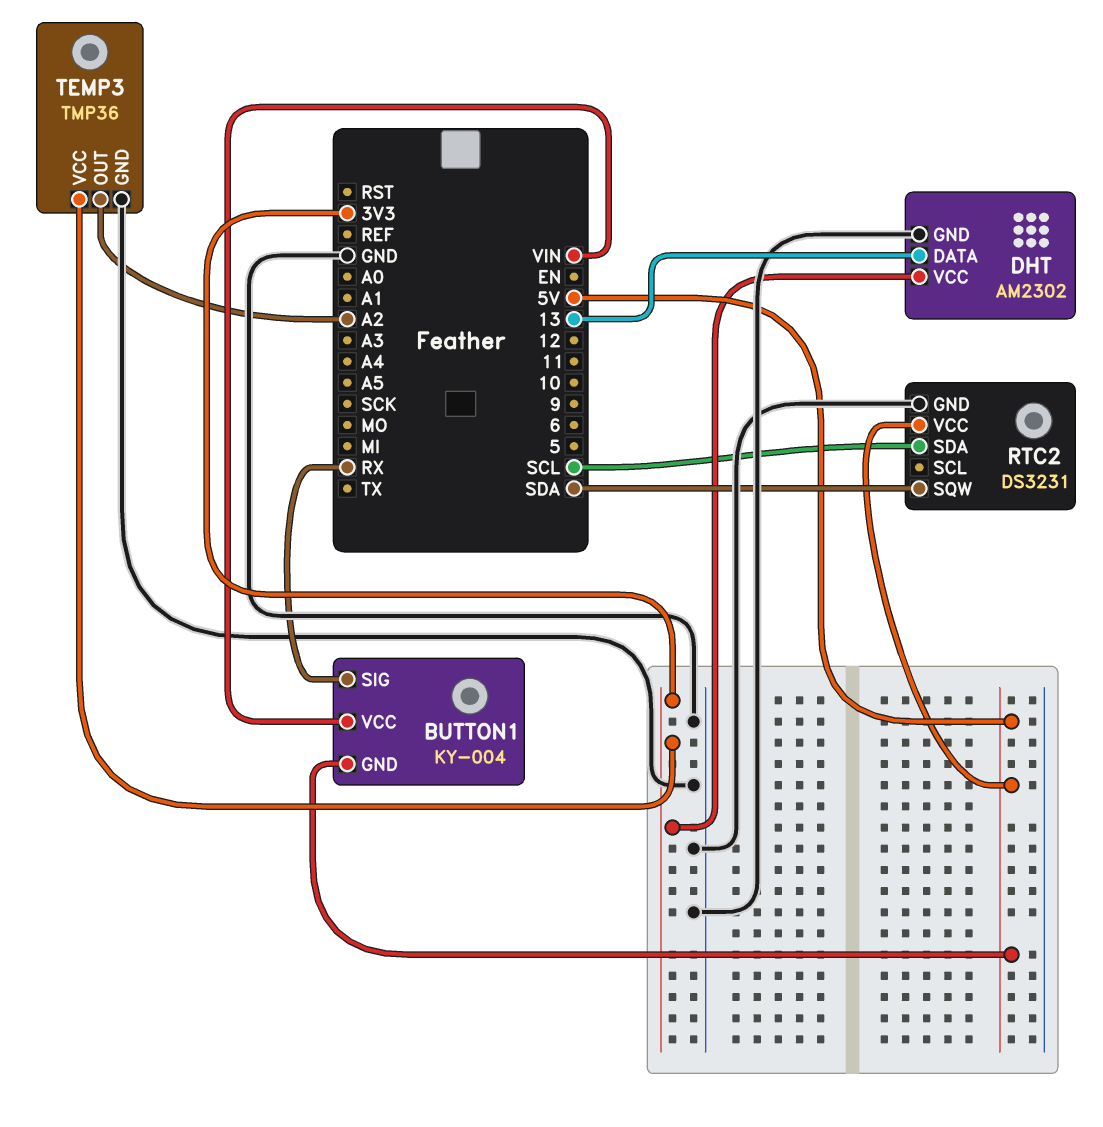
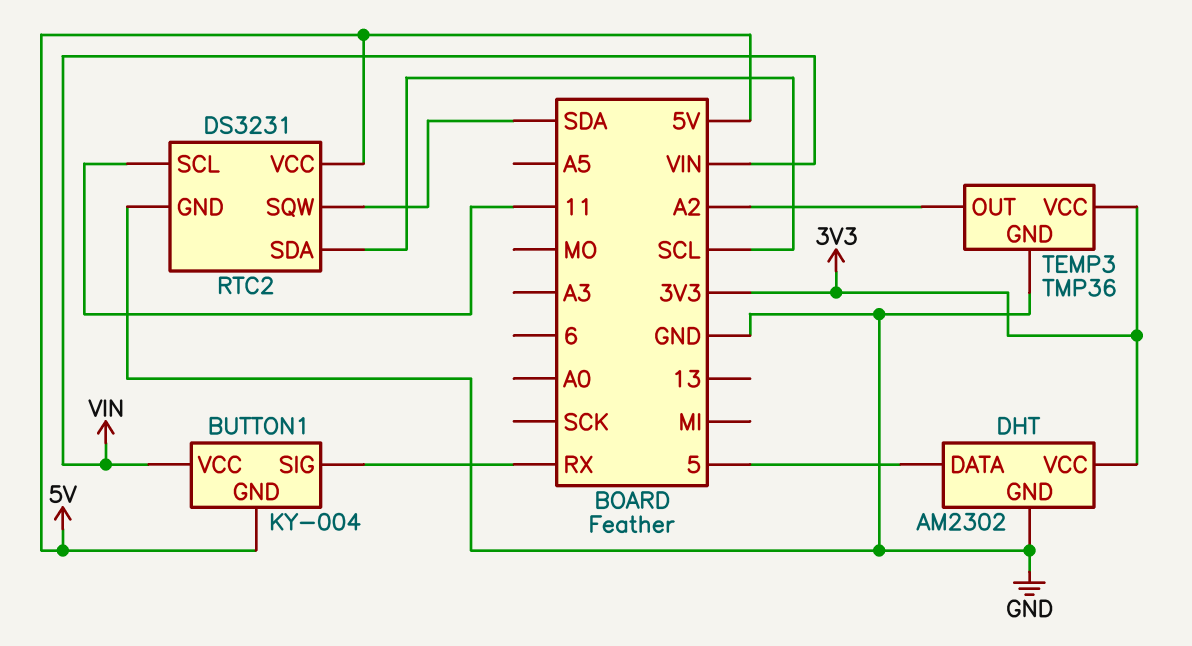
DHT pin DATA: 13 -> 5
RTC2 pin SCL: none -> 11

